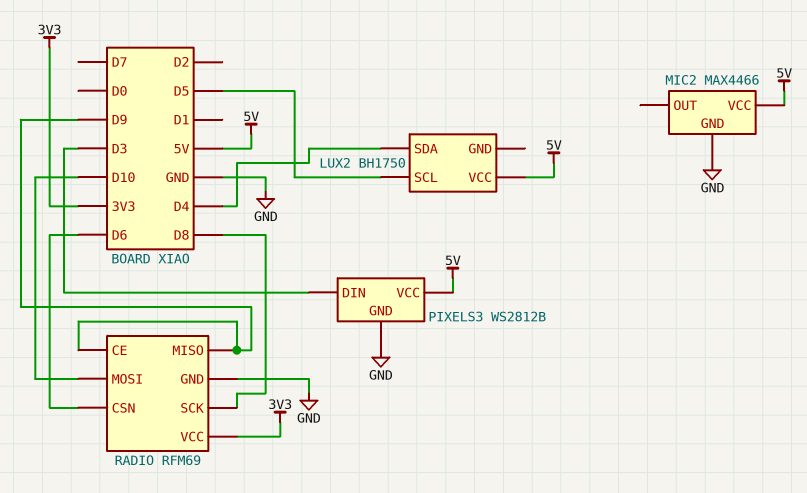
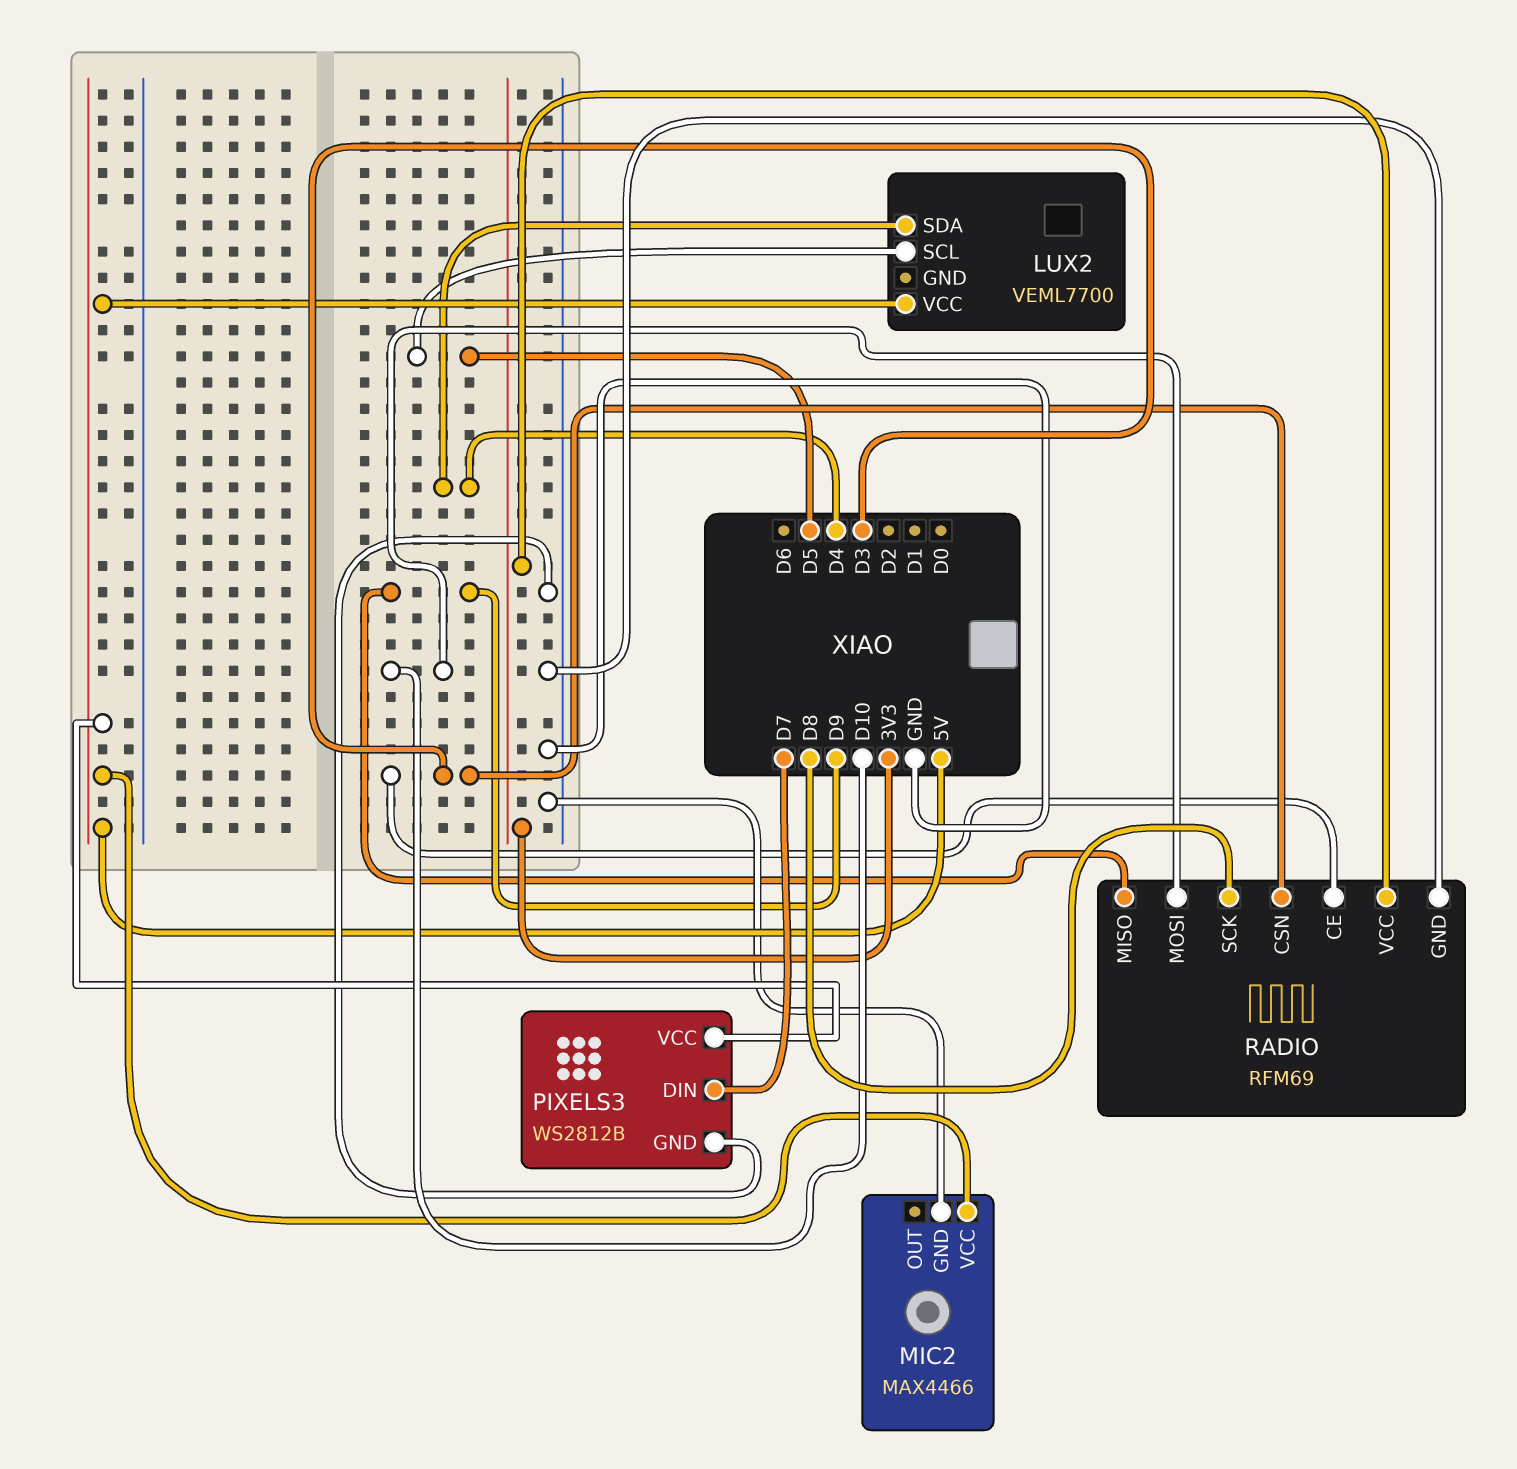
LUX2: BH1750 -> VEML7700
PIXELS3 pin DIN: D3 -> D7
RADIO pin CE: D9 -> D3
RADIO pin CSN: D6 -> D3

